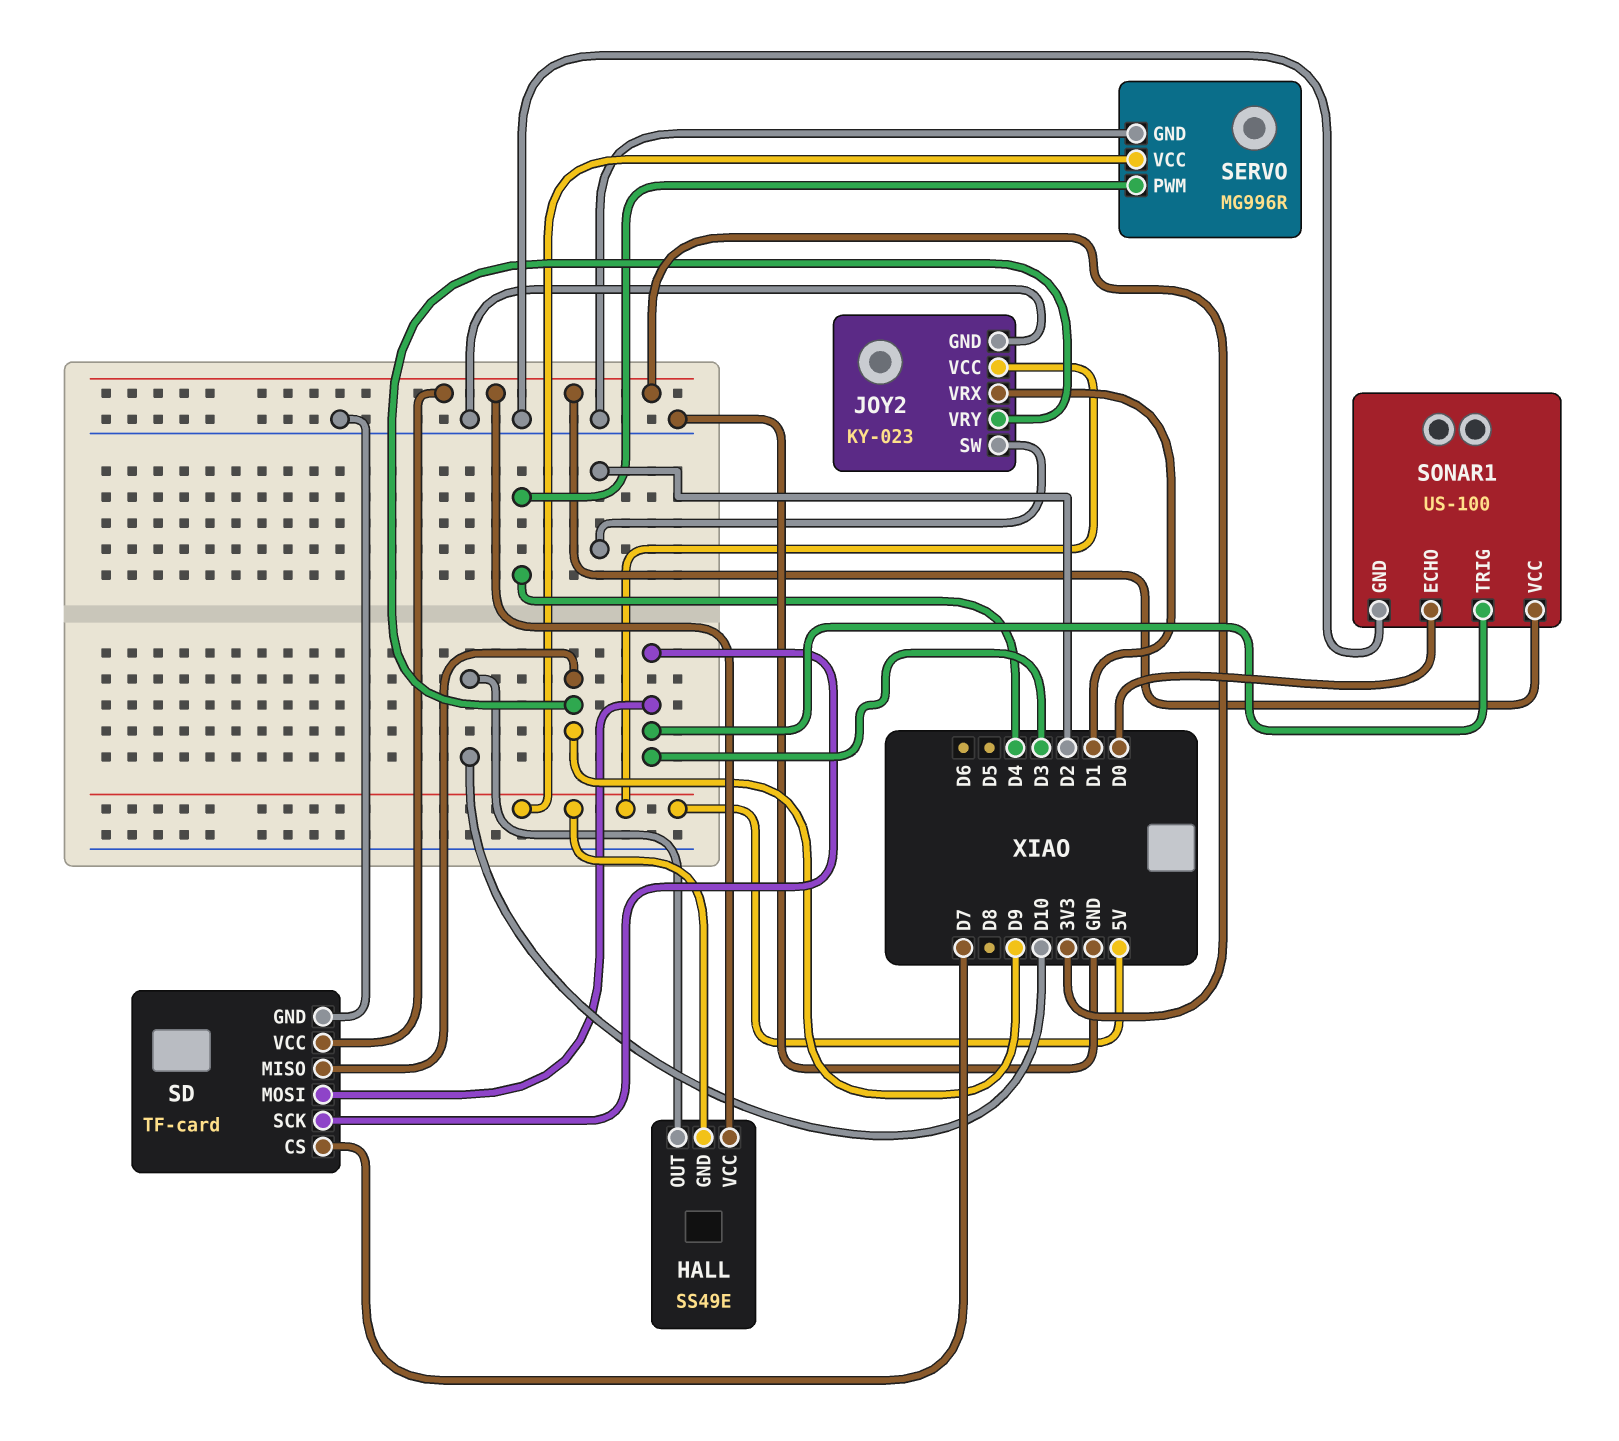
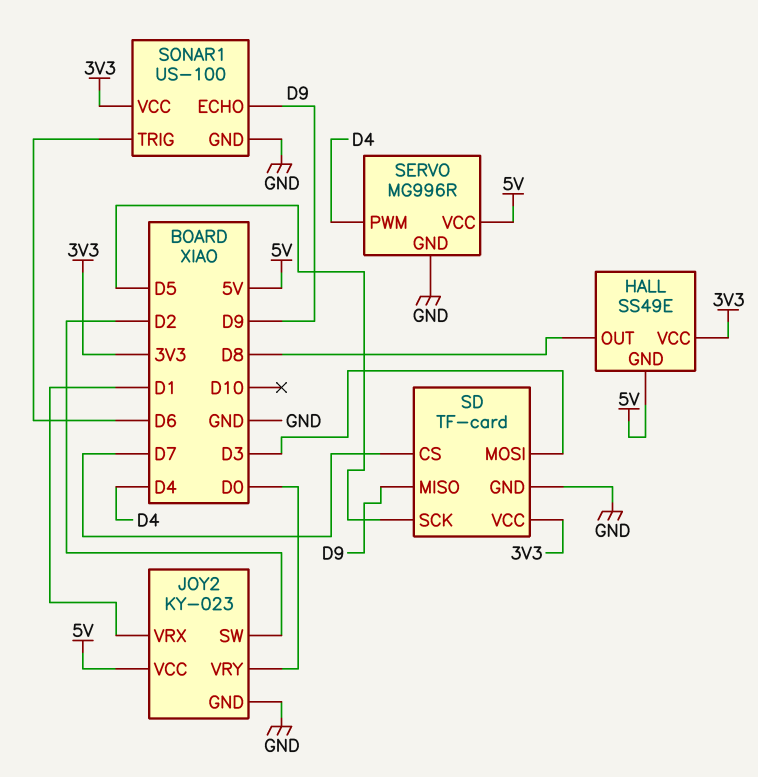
HALL pin OUT: D10 -> D8
JOY2 pin VRY: D9 -> D0
SD pin SCK: D3 -> D5
SONAR1 pin ECHO: D0 -> D9
SONAR1 pin TRIG: D3 -> D6

